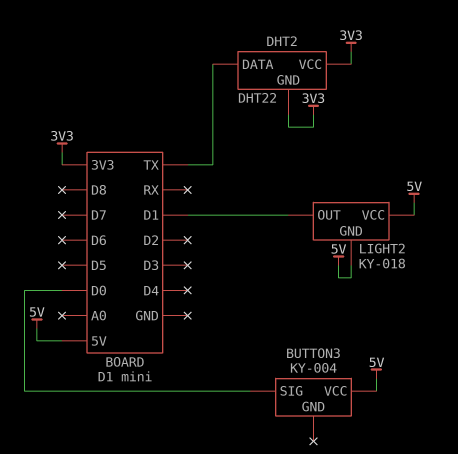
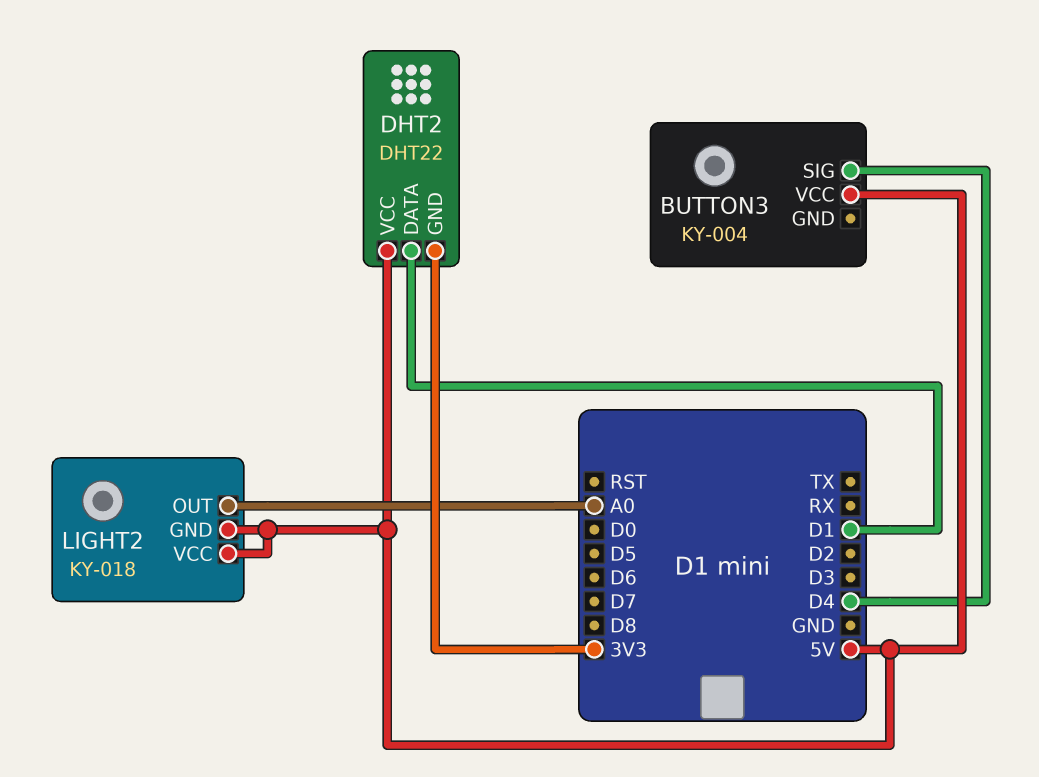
BUTTON3 pin SIG: D0 -> D4
DHT2 pin DATA: TX -> D1
DHT2 pin VCC: 3V3 -> 5V
LIGHT2 pin OUT: D1 -> A0

